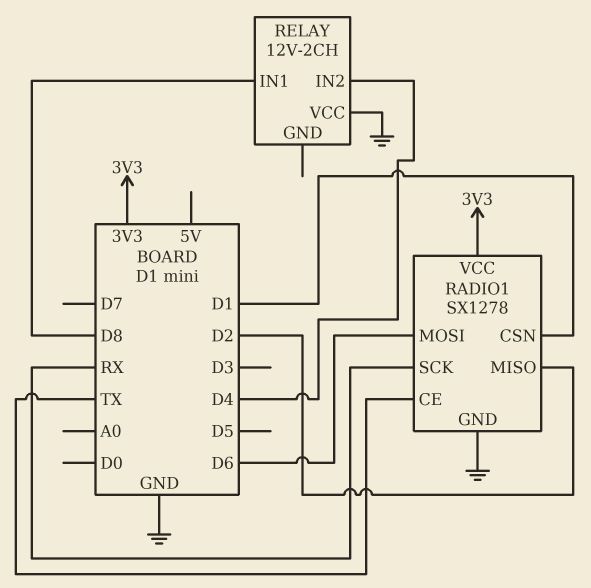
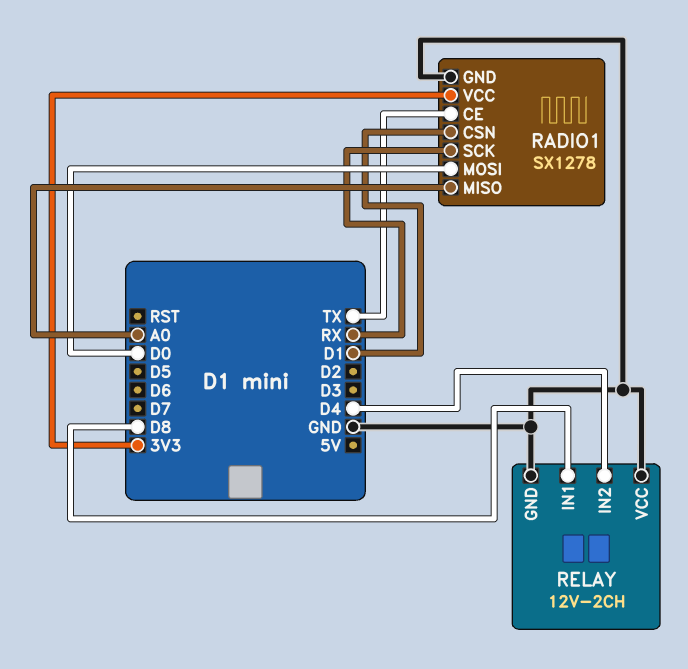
RADIO1 pin MISO: D2 -> A0
RADIO1 pin MOSI: D6 -> D0
RELAY pin GND: none -> GND

